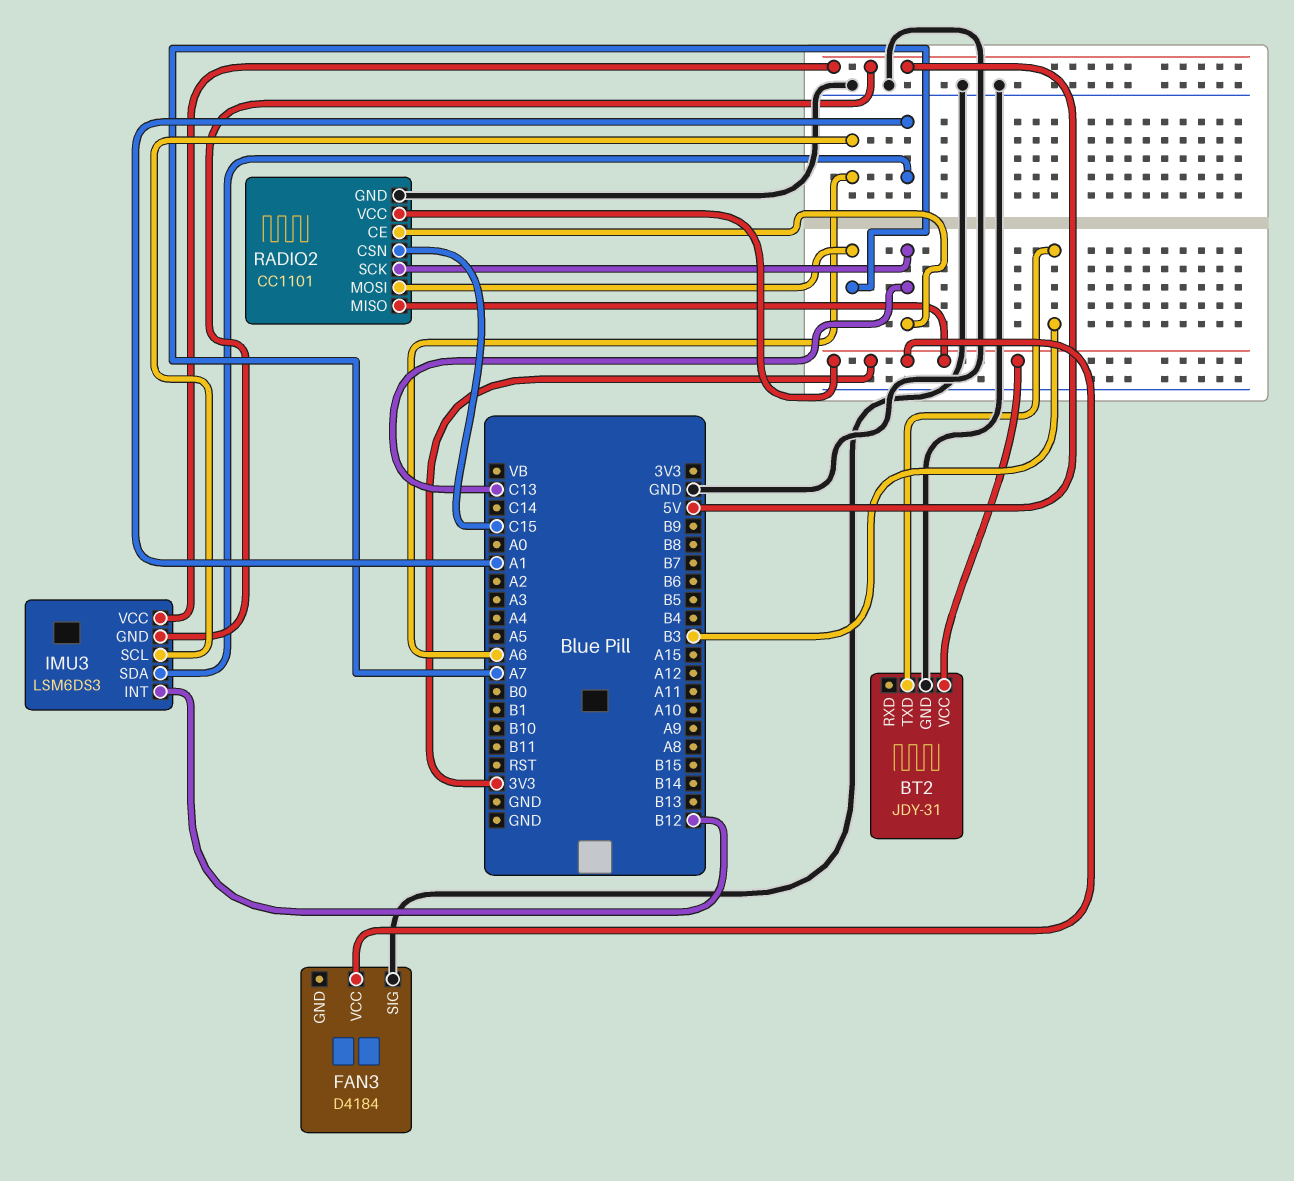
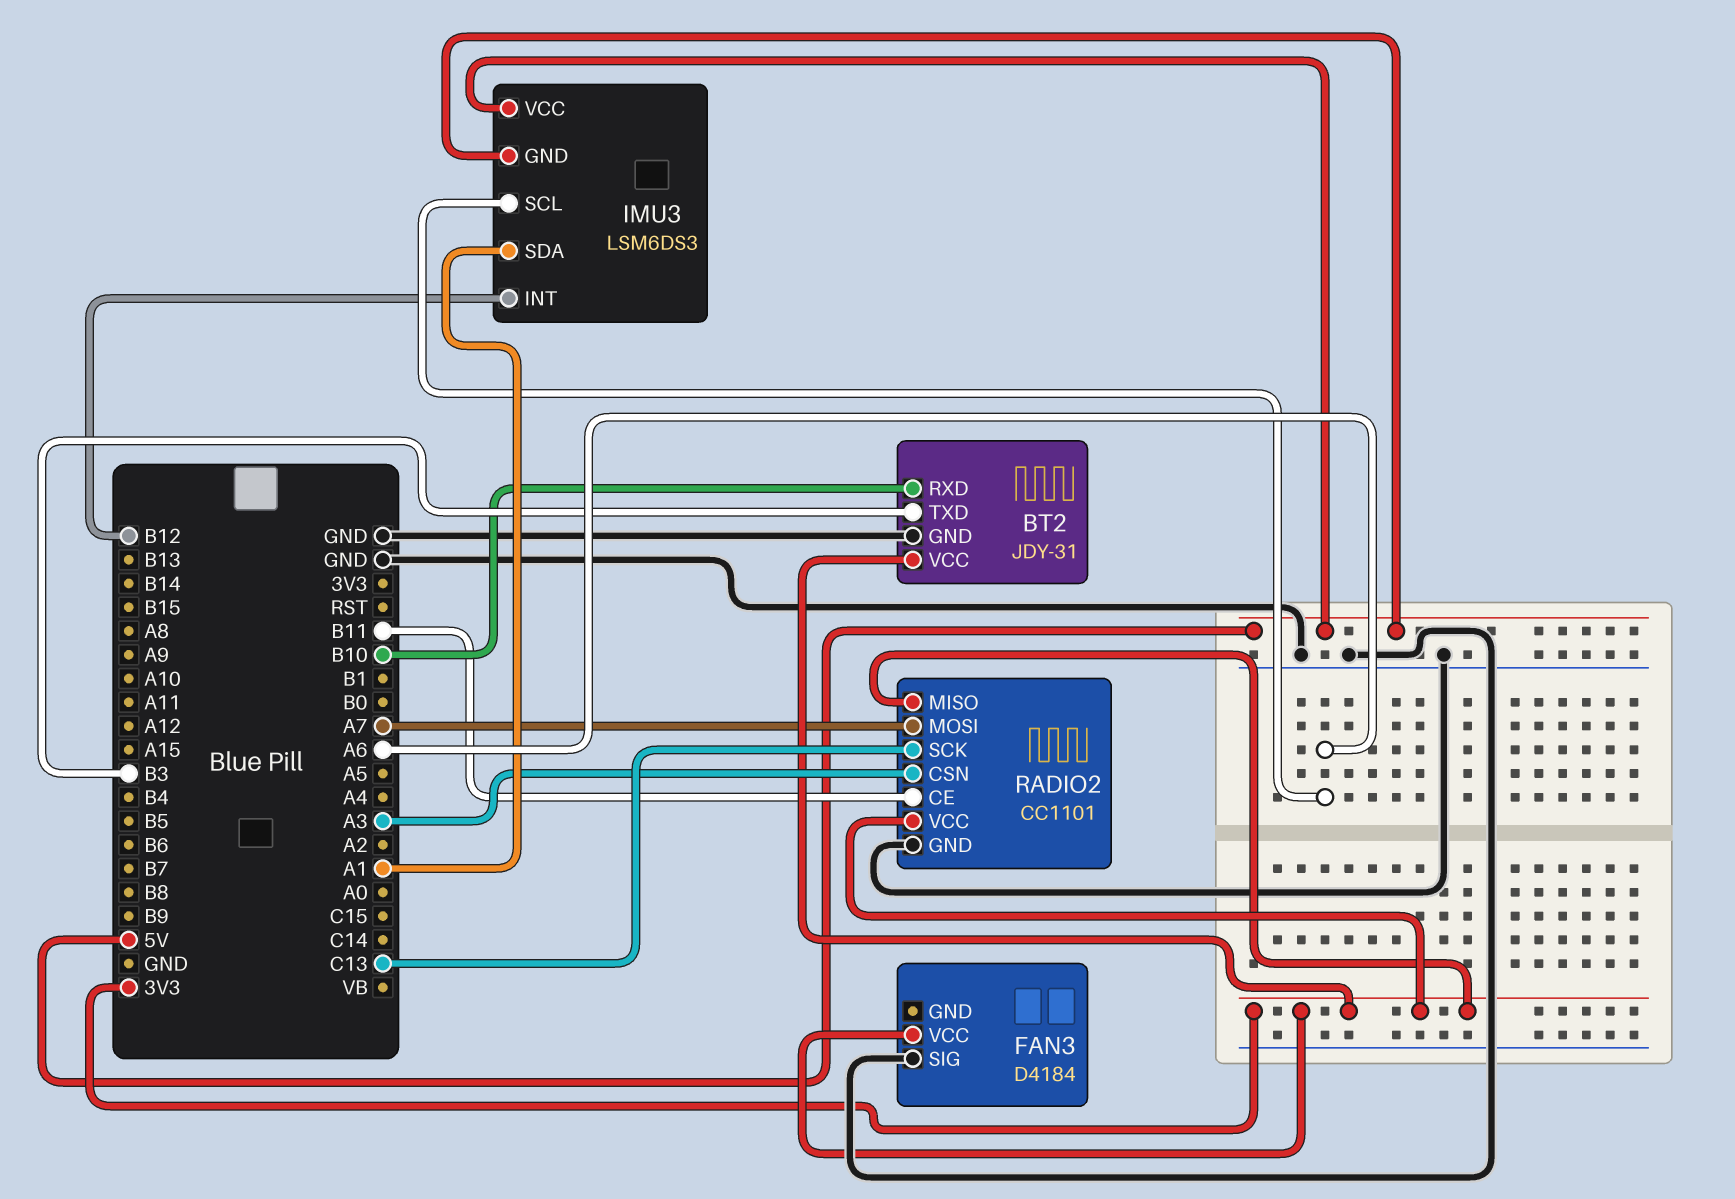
BT2 pin RXD: none -> B10
RADIO2 pin CE: C13 -> B11
RADIO2 pin CSN: C15 -> A3

